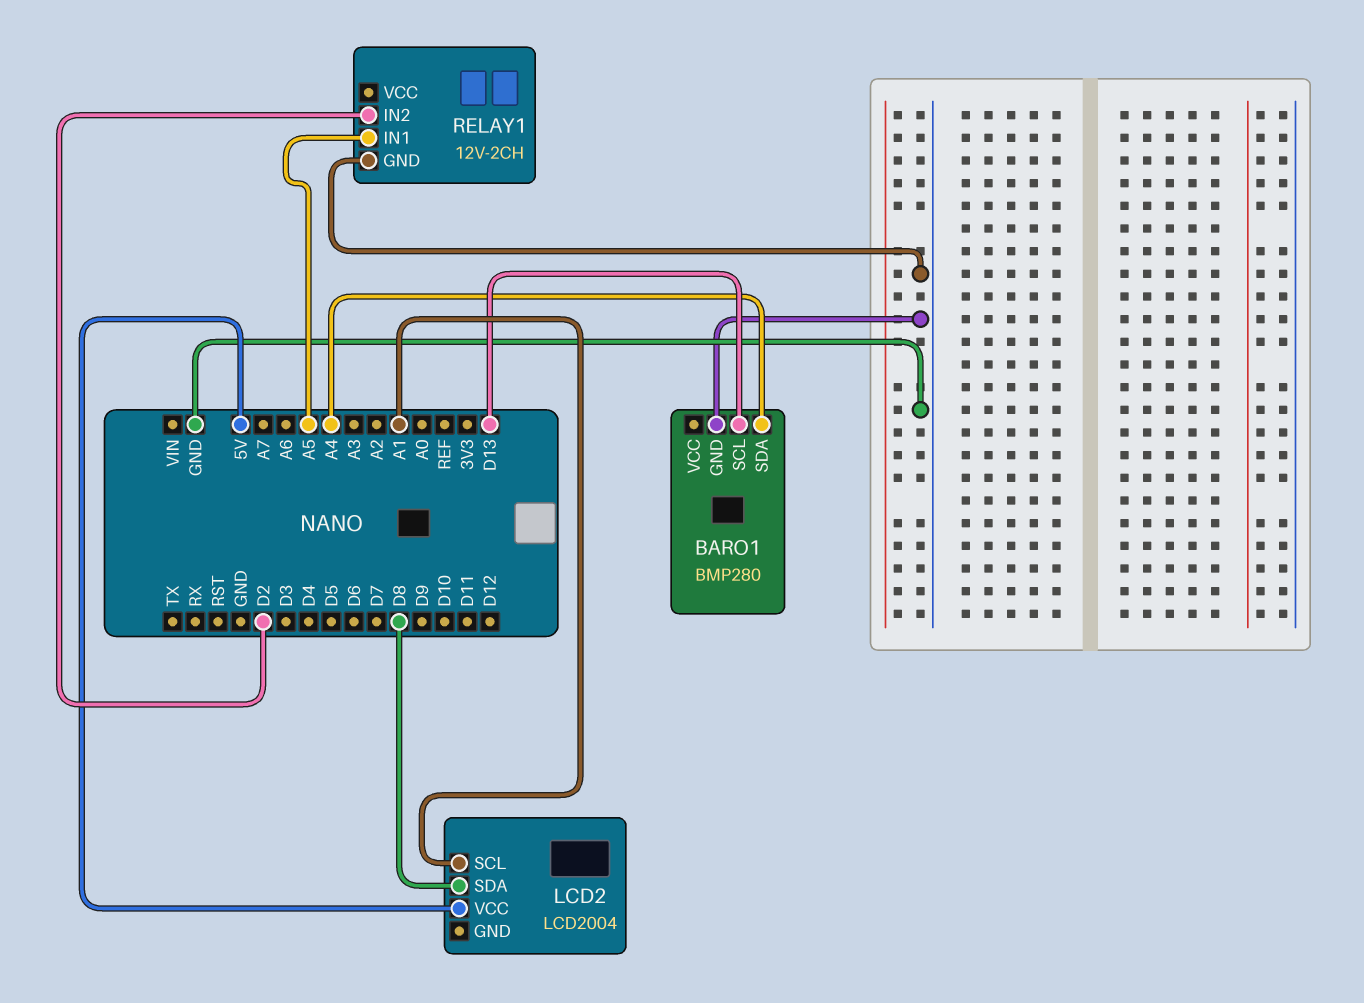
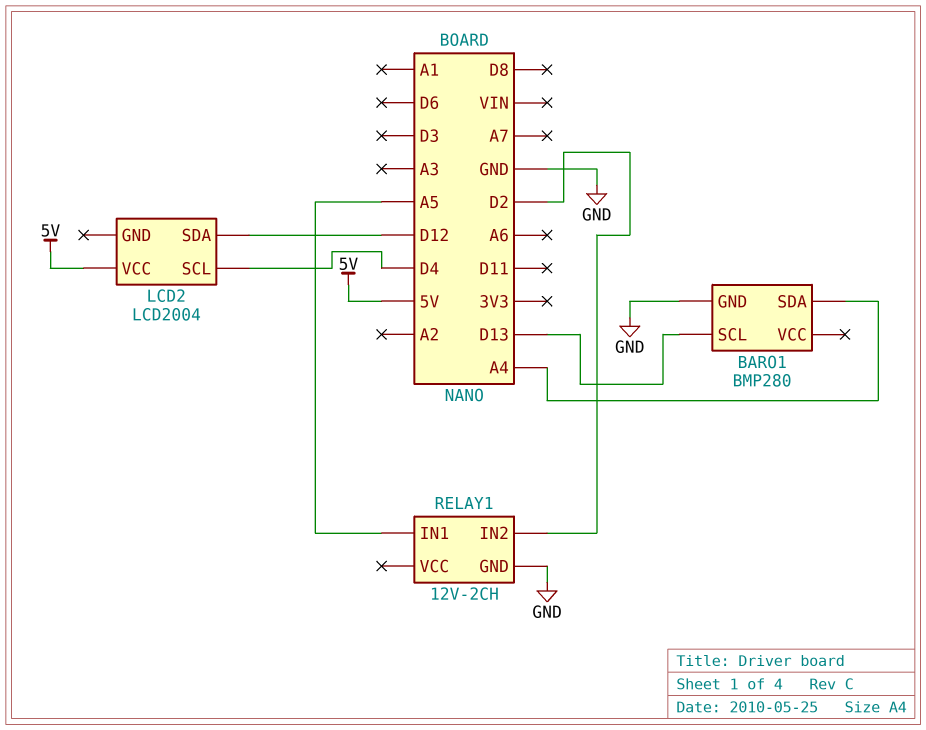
LCD2 pin SCL: A1 -> D4
LCD2 pin SDA: D8 -> D12

